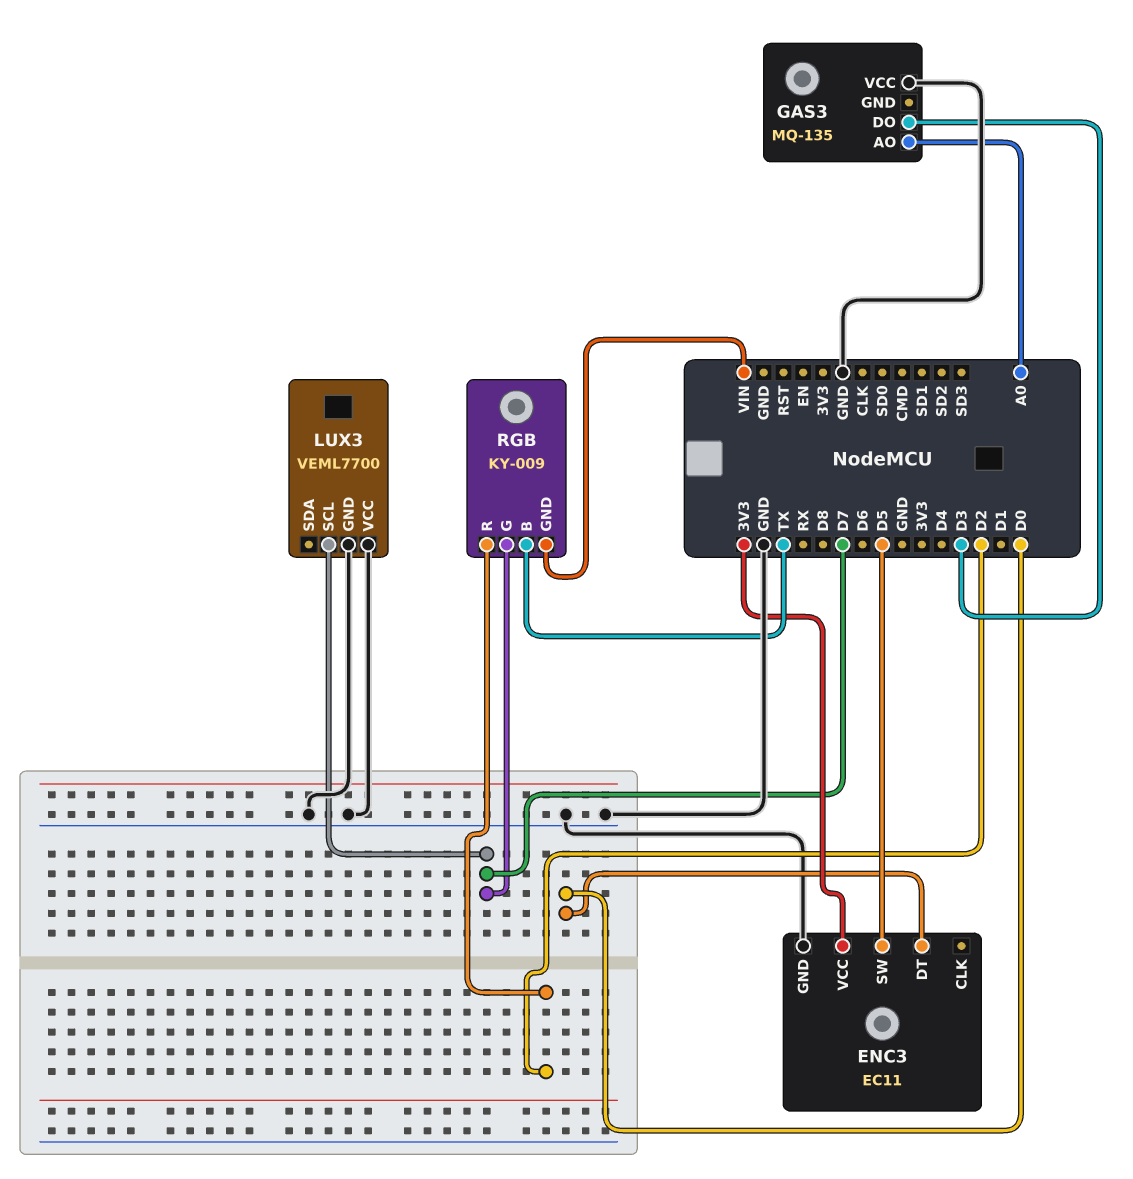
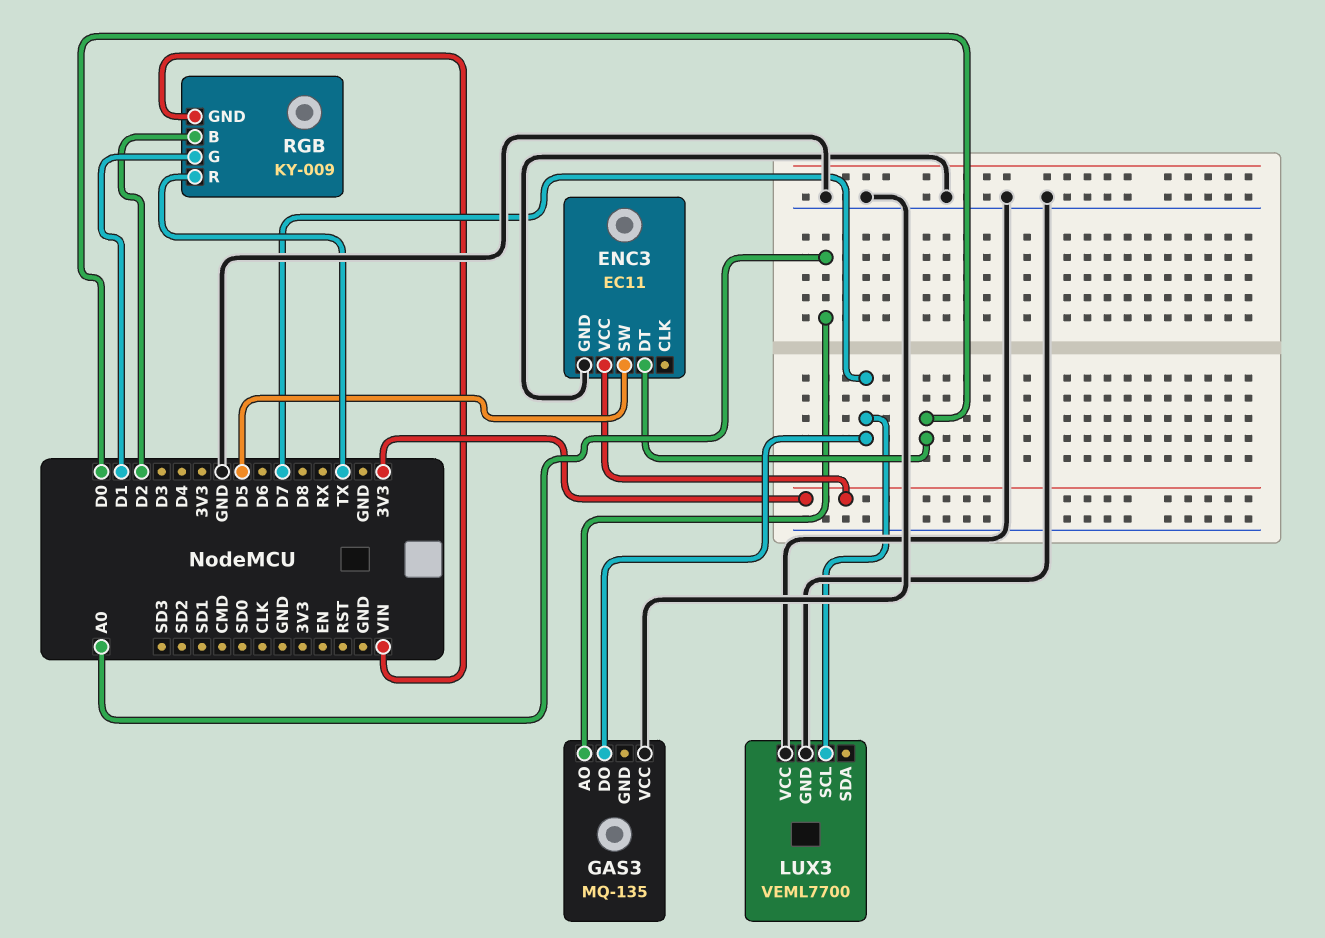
GAS3 pin DO: D3 -> D7
RGB pin B: TX -> D2
RGB pin G: D7 -> D1
RGB pin R: D2 -> TX

